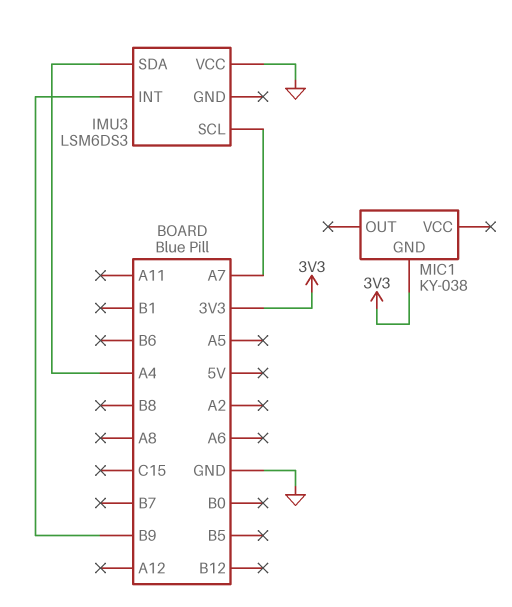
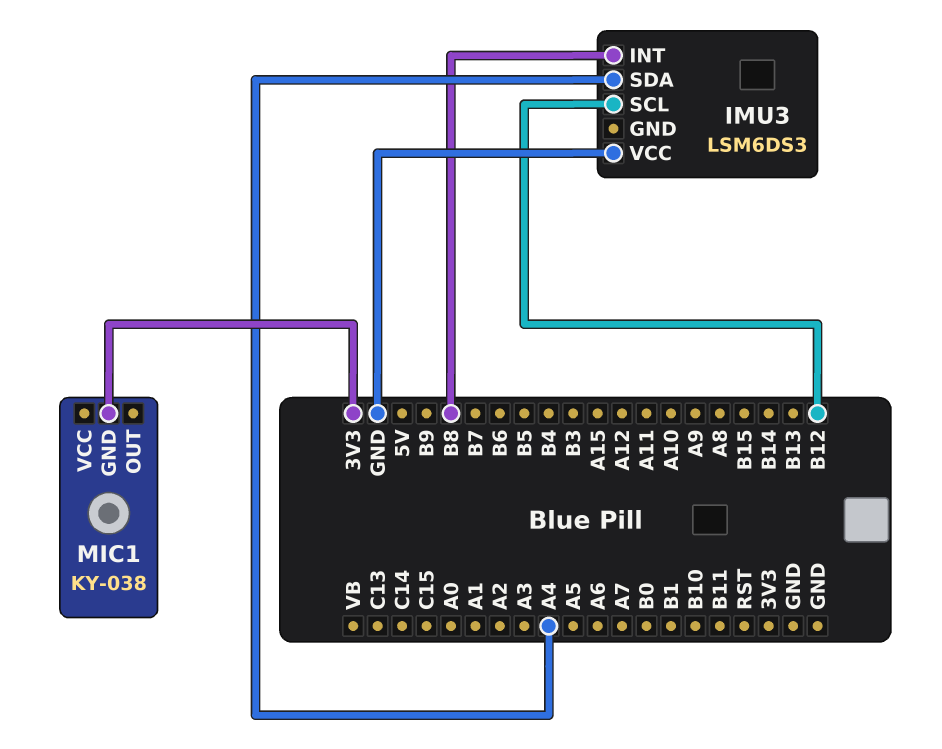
IMU3 pin INT: B9 -> B8
IMU3 pin SCL: A7 -> B12

